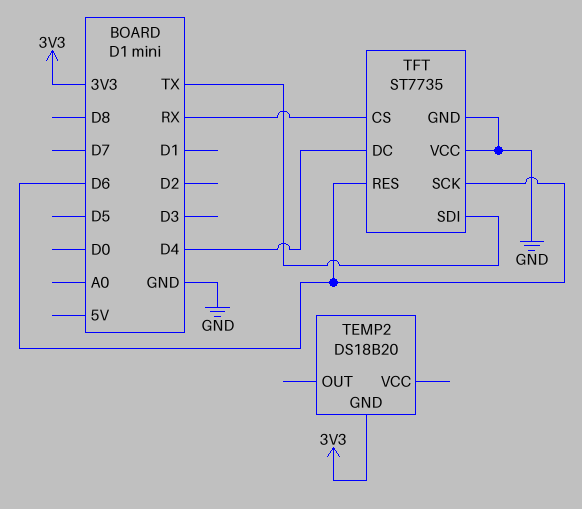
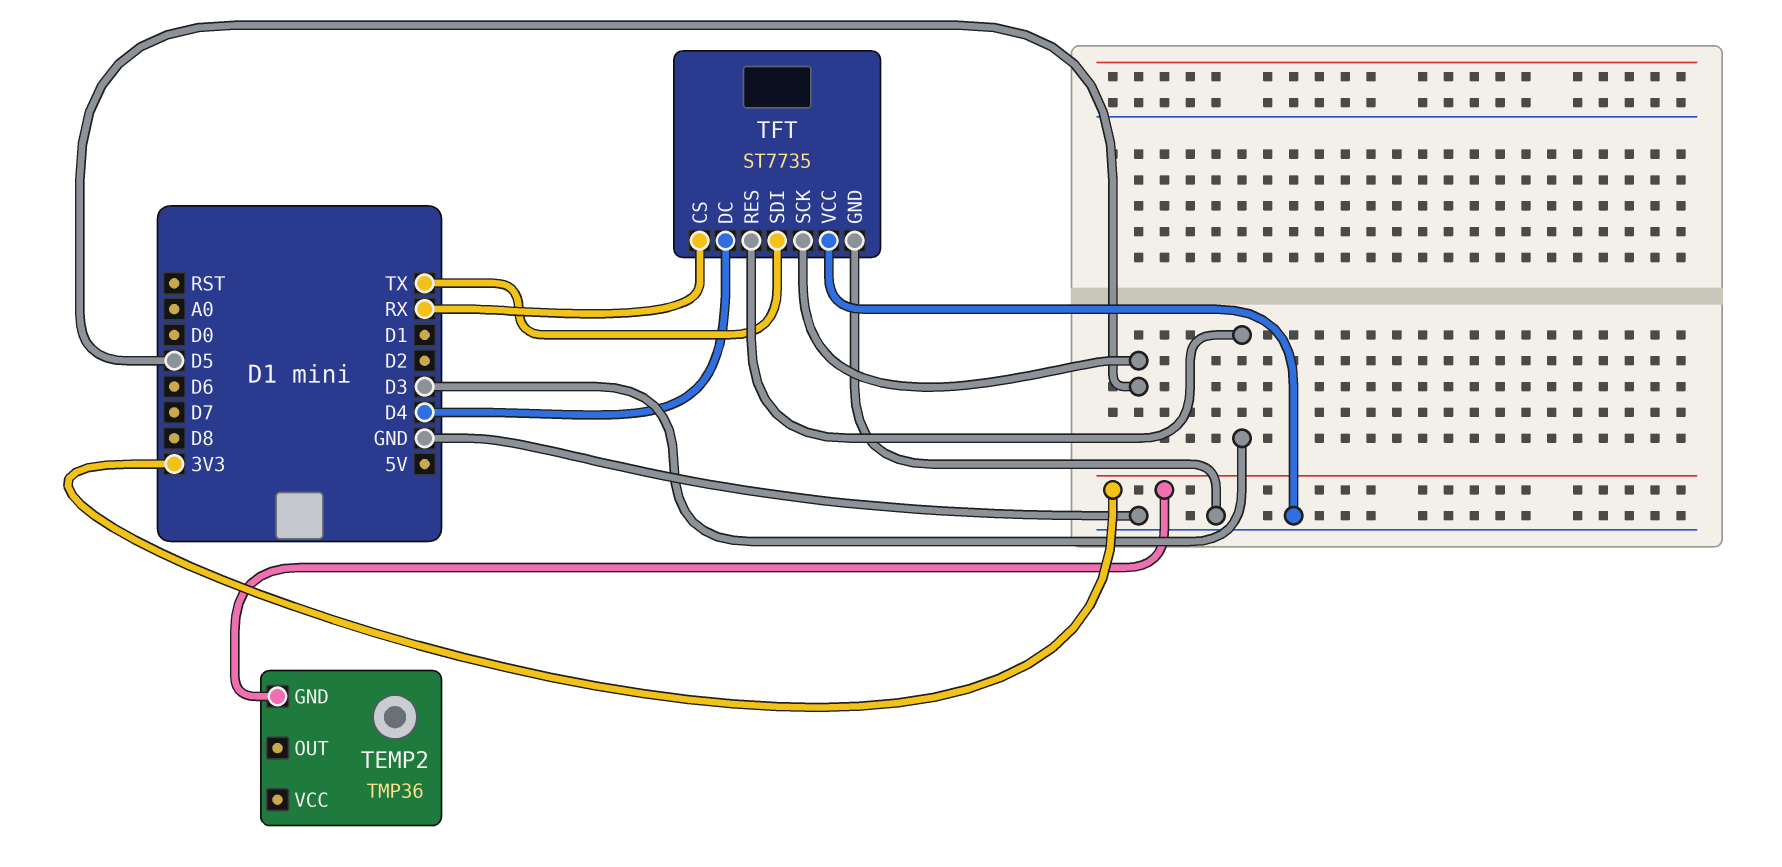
TEMP2: DS18B20 -> TMP36
TFT pin RES: D6 -> D3
TFT pin SCK: D6 -> D5

